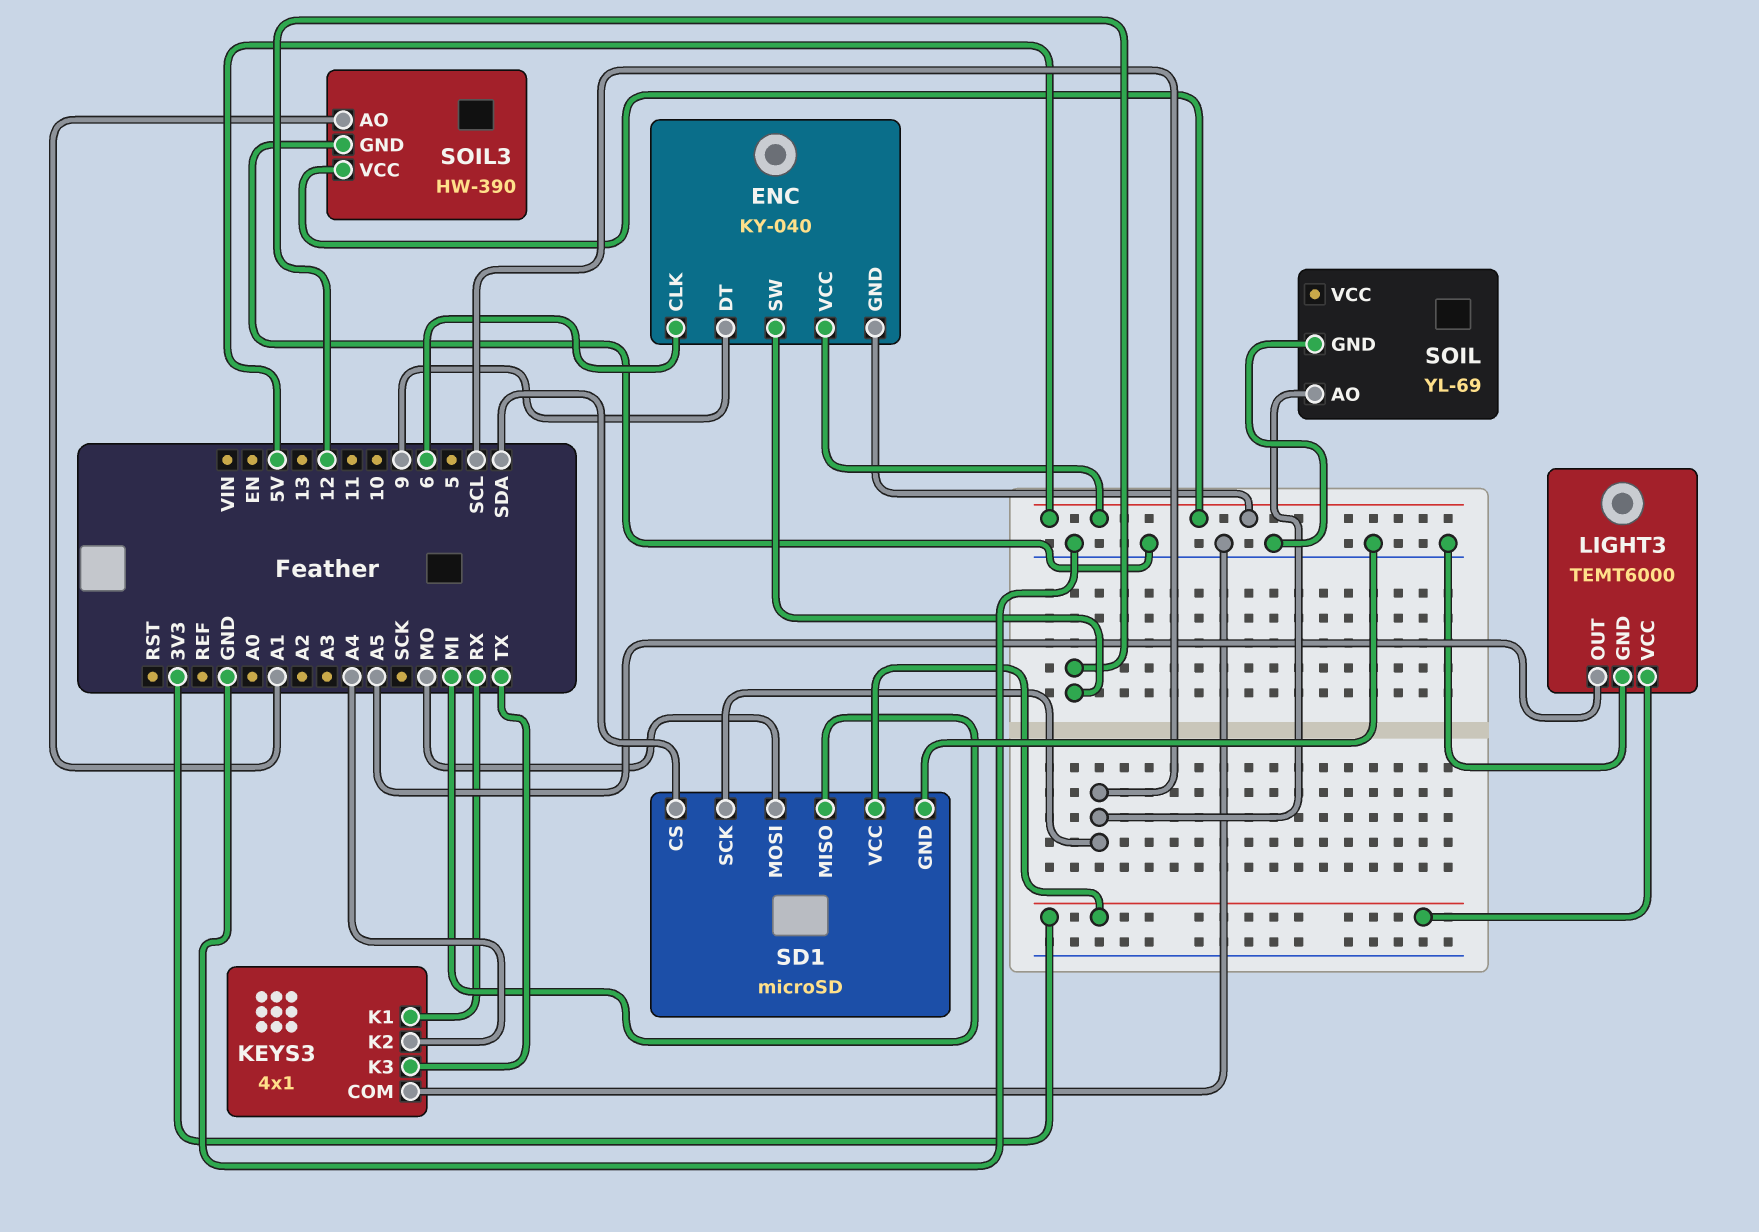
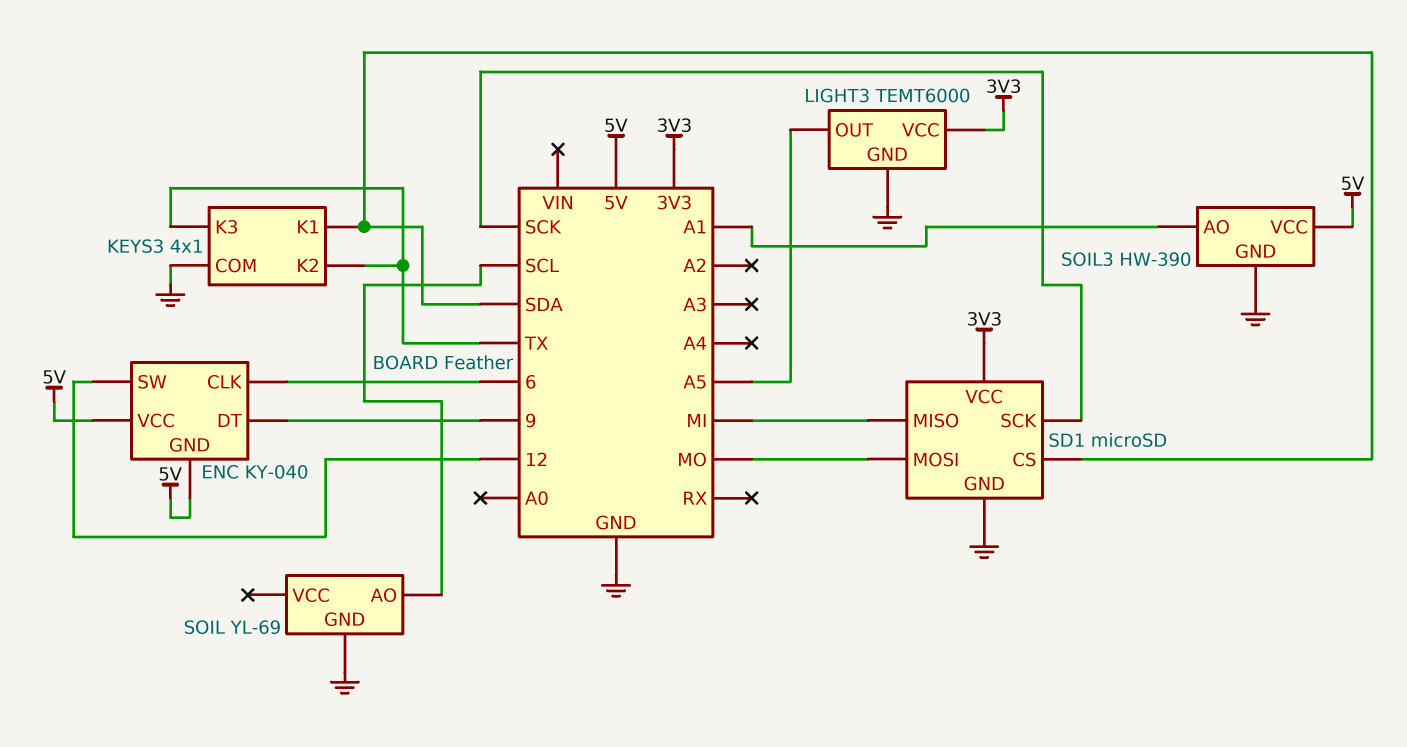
KEYS3 pin K1: RX -> SDA
KEYS3 pin K2: A4 -> TX
SD1 pin SCK: SCL -> SCK

